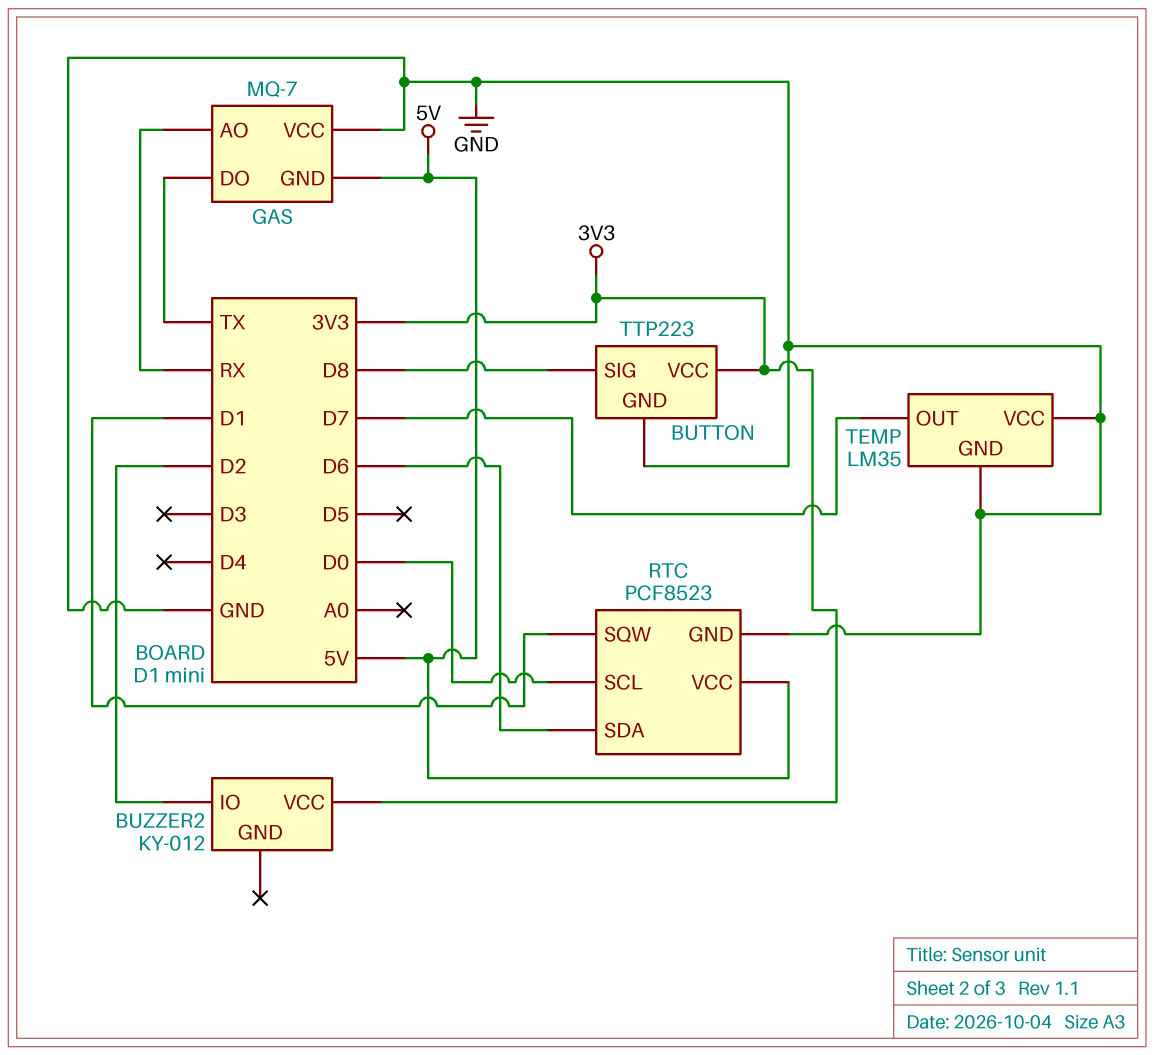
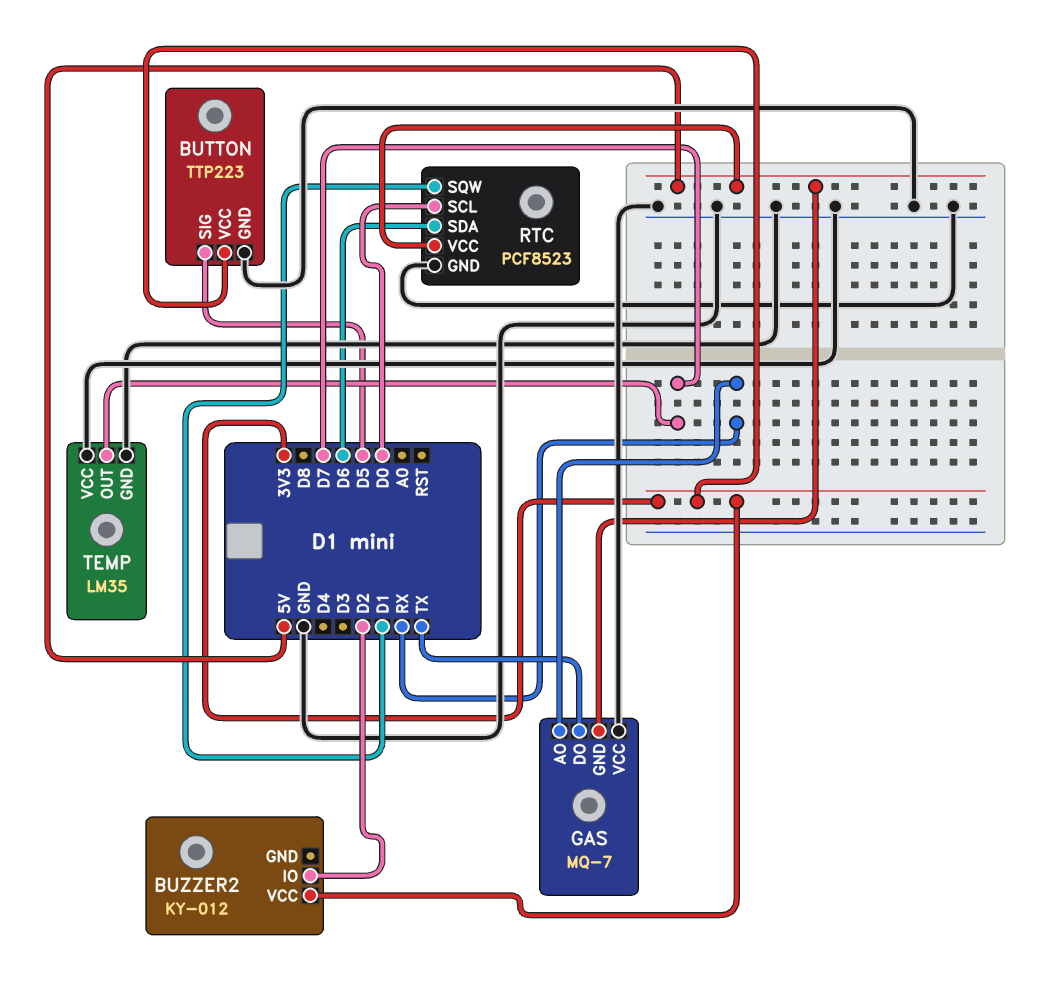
BUTTON pin SIG: D8 -> D5

